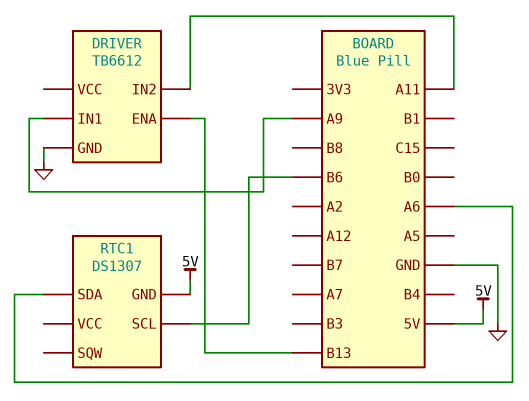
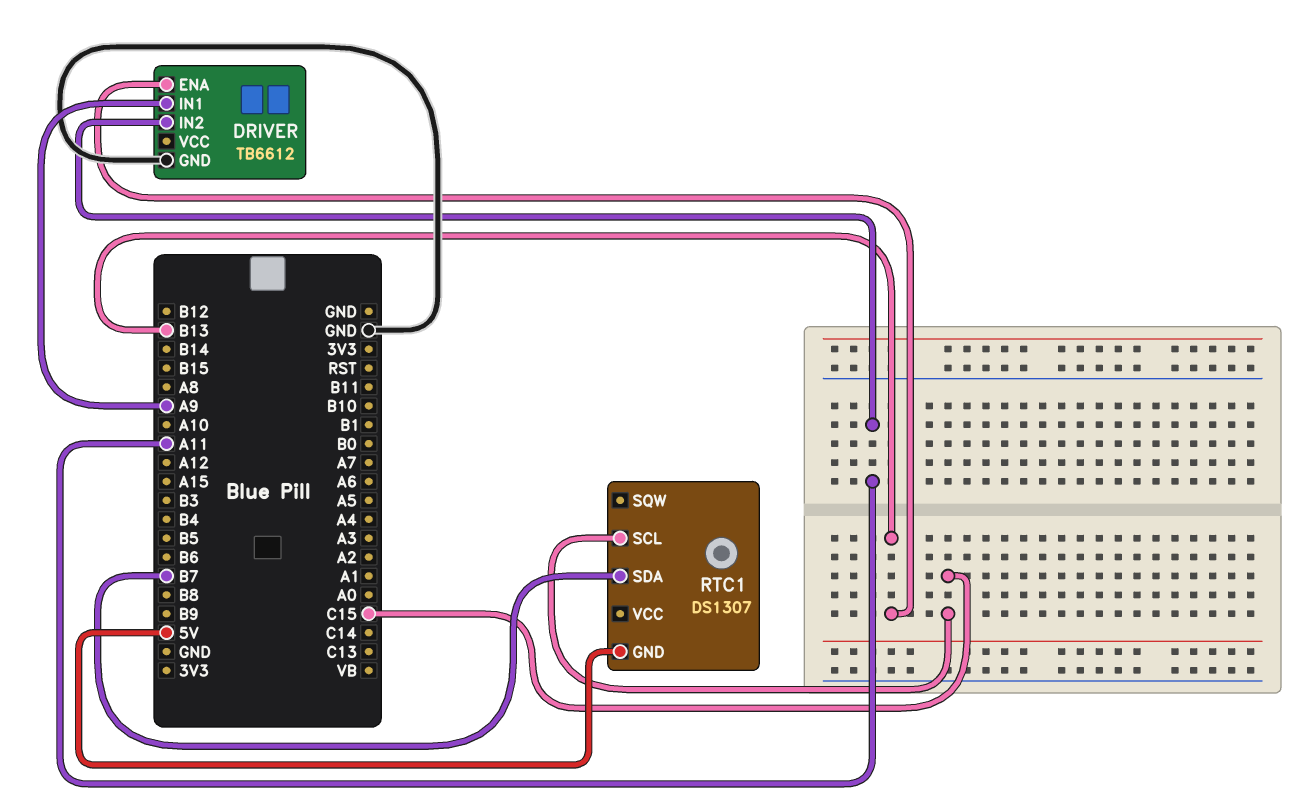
RTC1 pin SCL: B6 -> C15
RTC1 pin SDA: A6 -> B7

